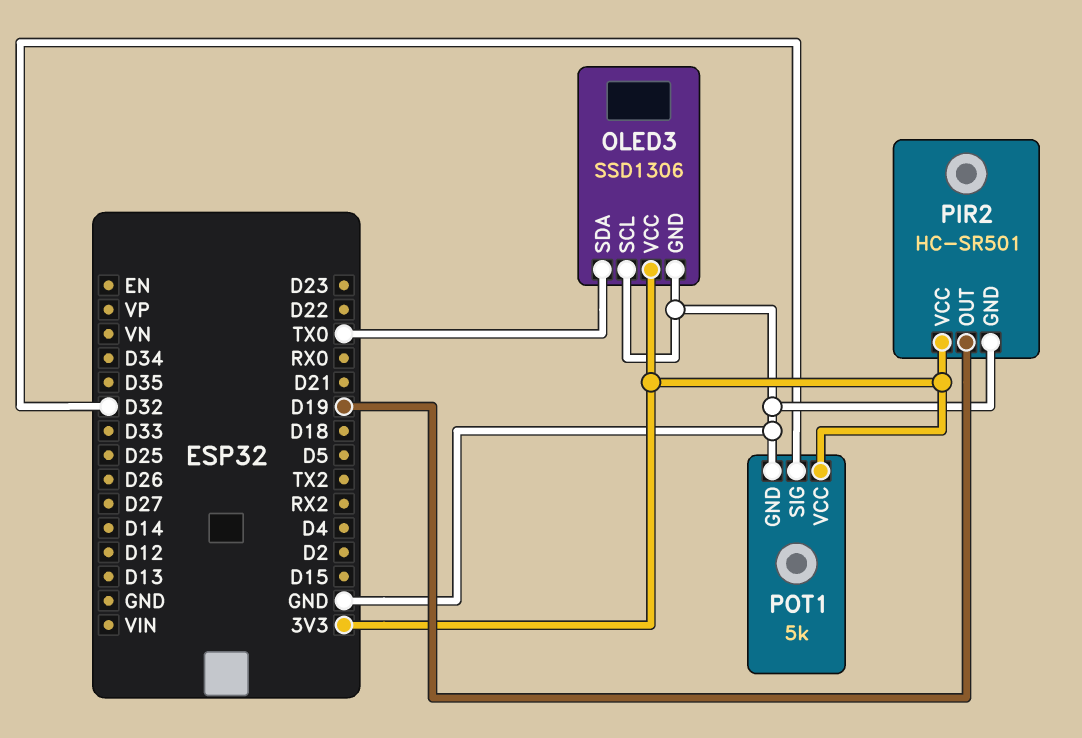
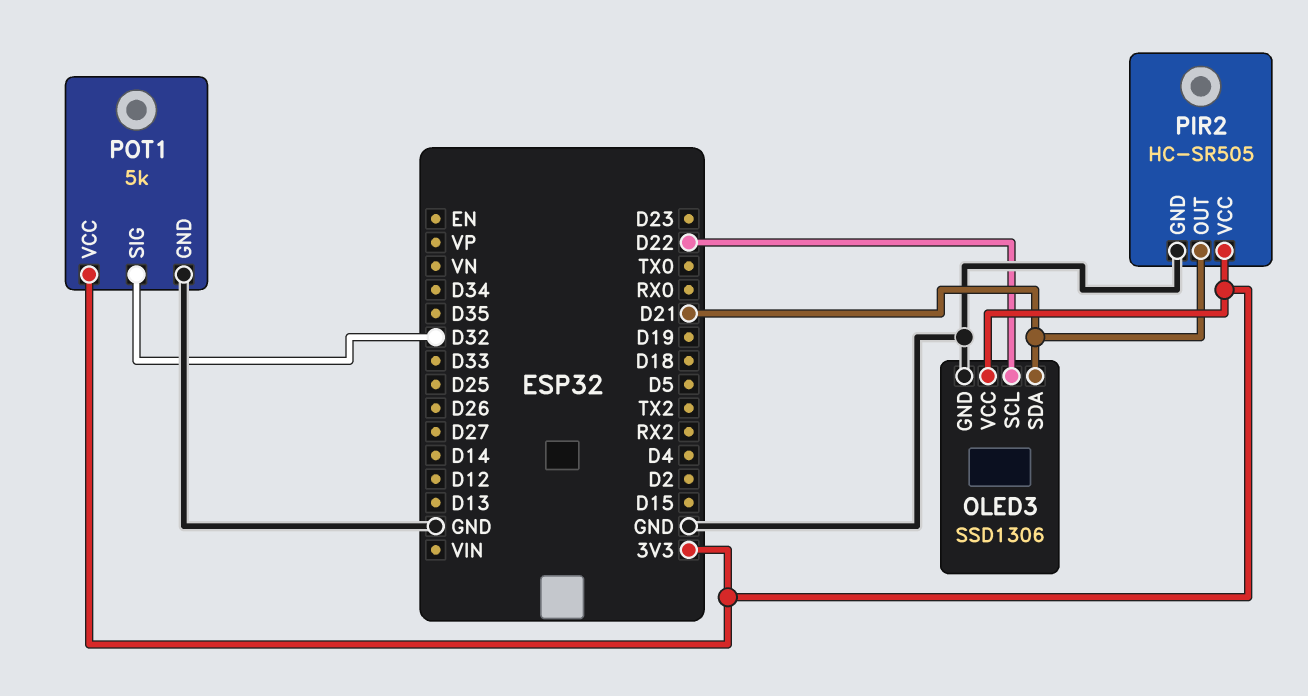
OLED3 pin SCL: GND -> D22
OLED3 pin SDA: TX0 -> D21
PIR2: HC-SR501 -> HC-SR505
PIR2 pin OUT: D19 -> D21

